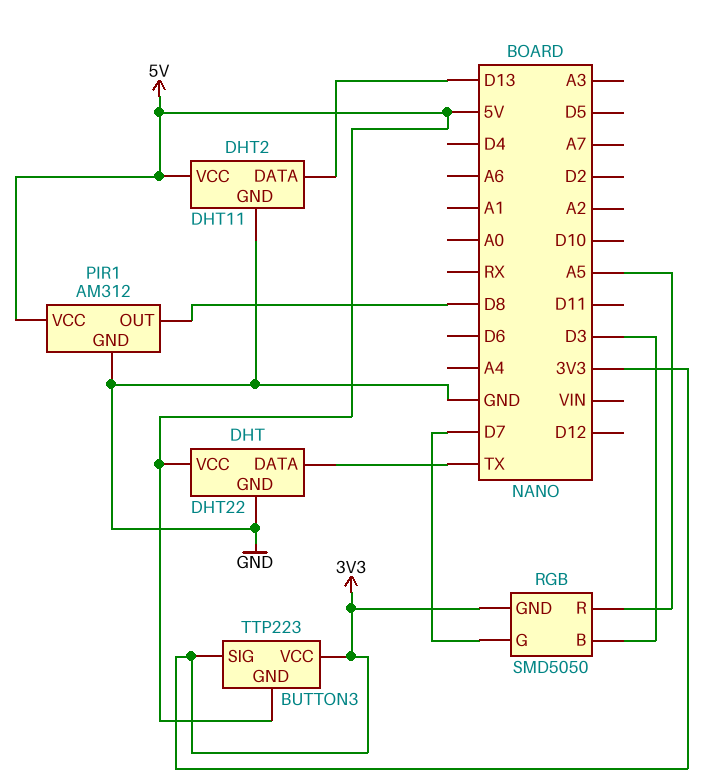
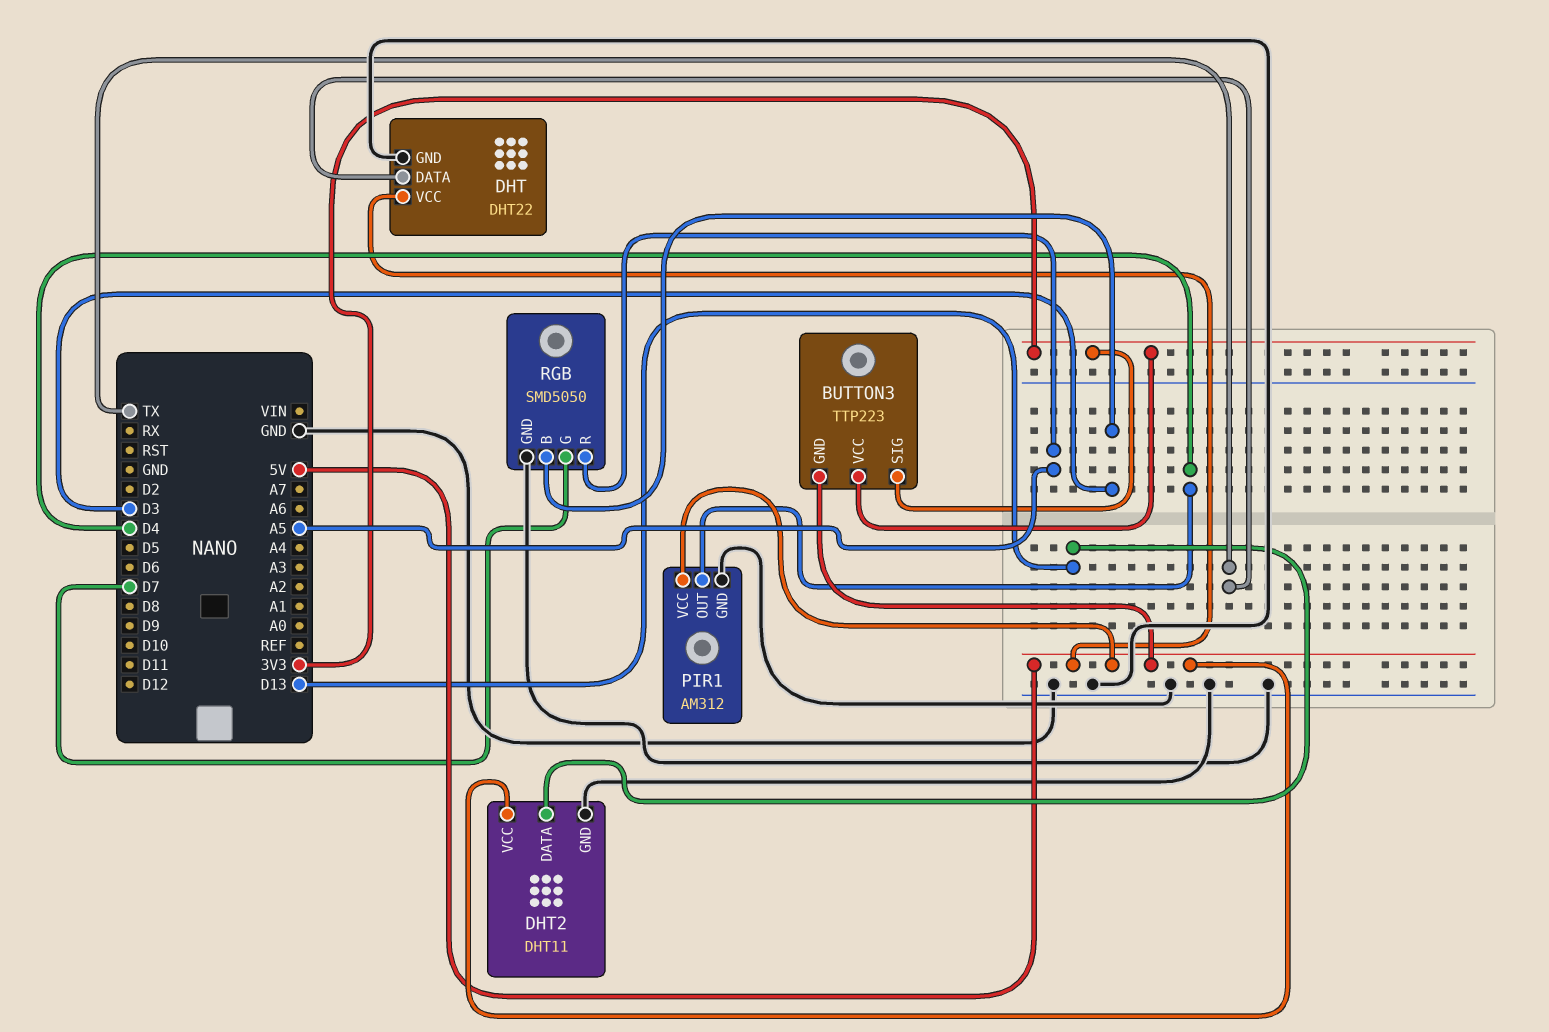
PIR1 pin OUT: D8 -> D4
RGB pin GND: 3V3 -> GND

